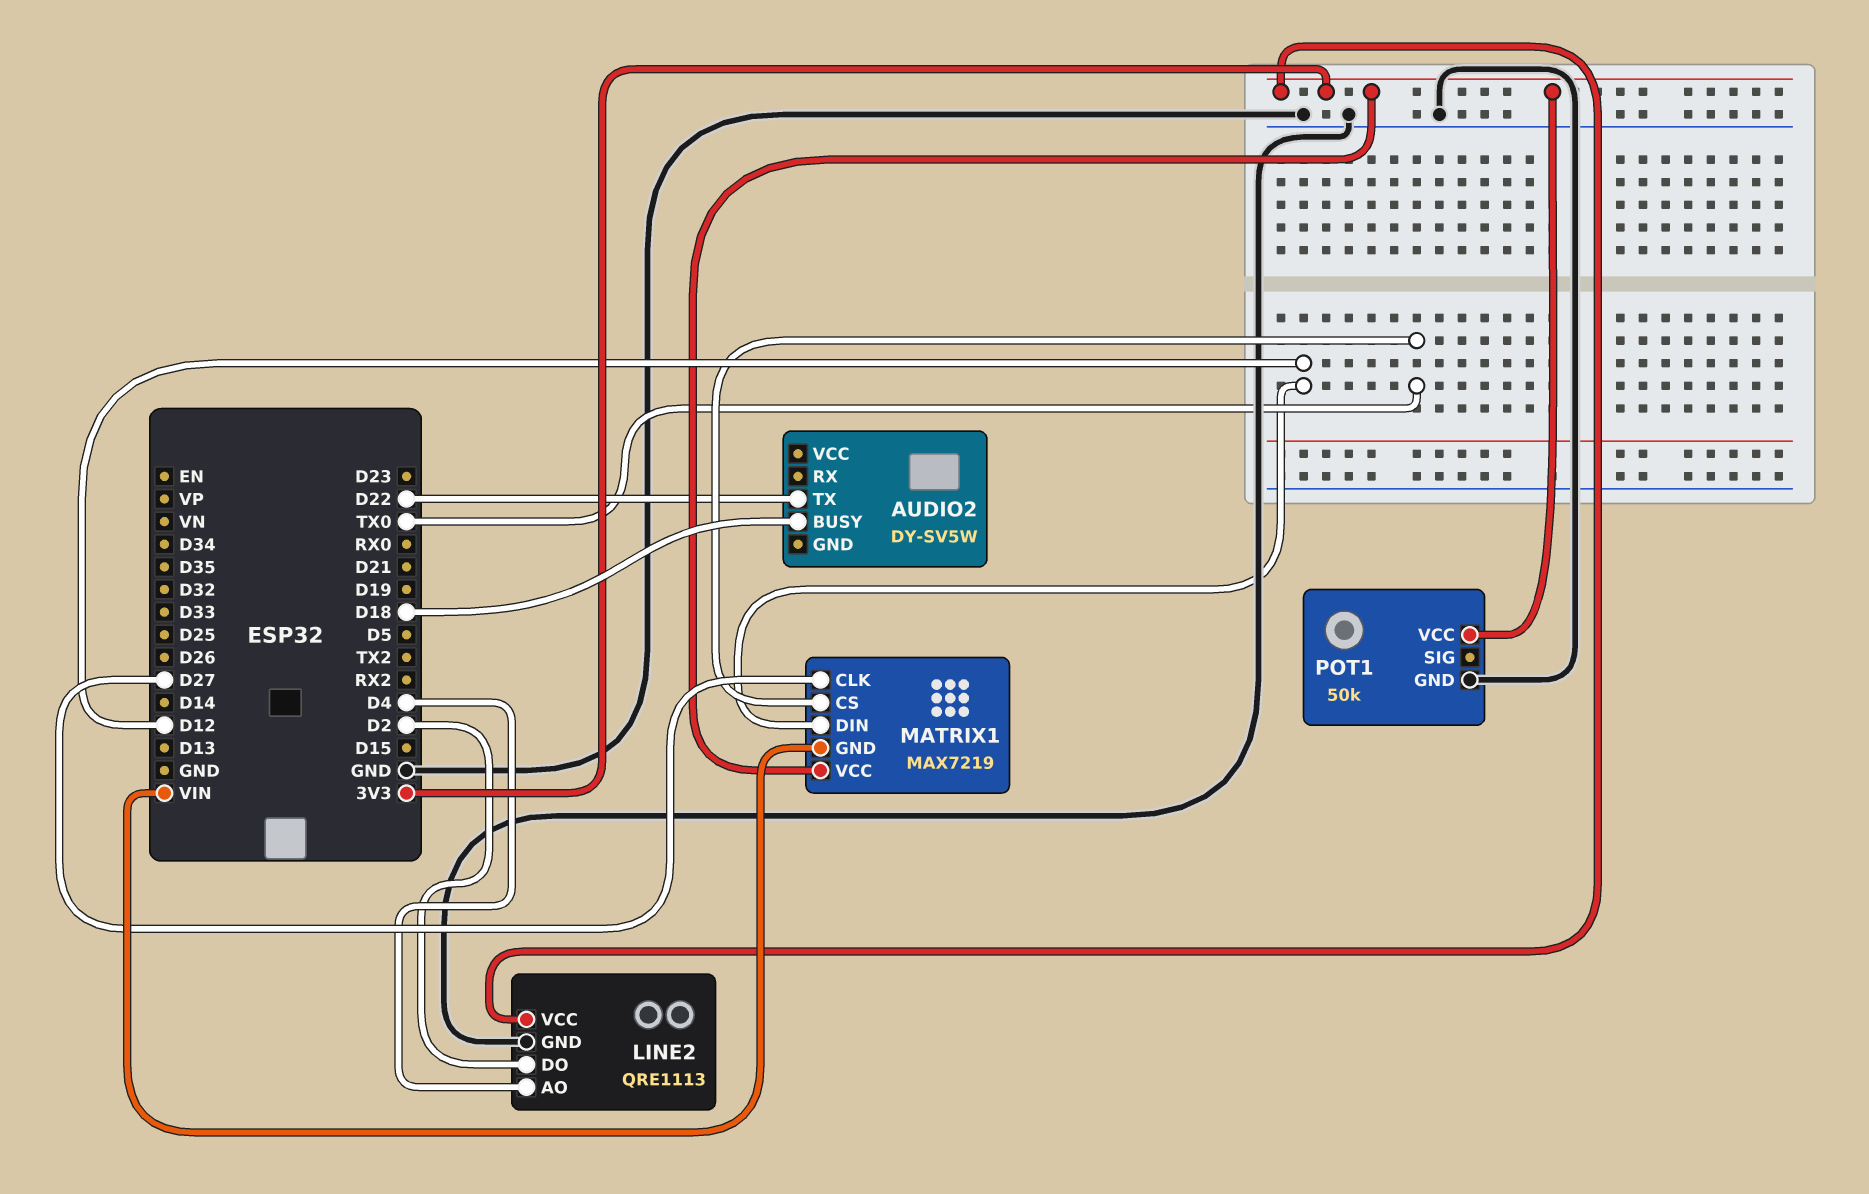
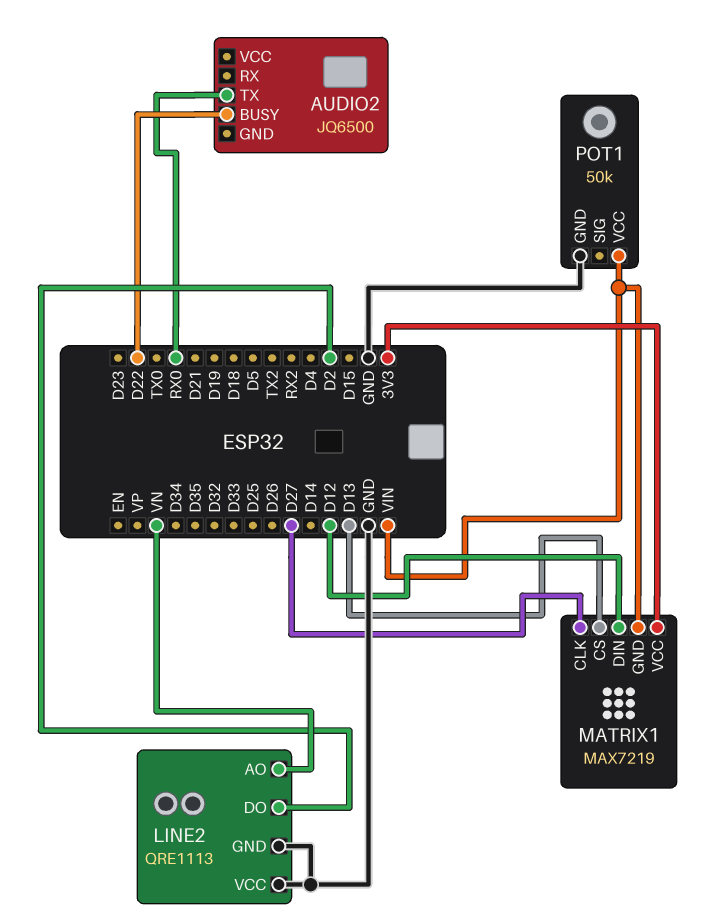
AUDIO2: DY-SV5W -> JQ6500
AUDIO2 pin BUSY: D18 -> D22
AUDIO2 pin TX: D22 -> RX0
LINE2 pin AO: D4 -> VN
LINE2 pin VCC: 3V3 -> GND
MATRIX1 pin CS: TX0 -> D13
POT1 pin VCC: 3V3 -> VIN

